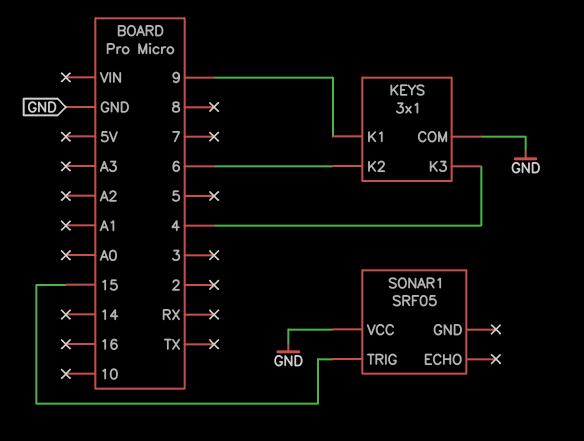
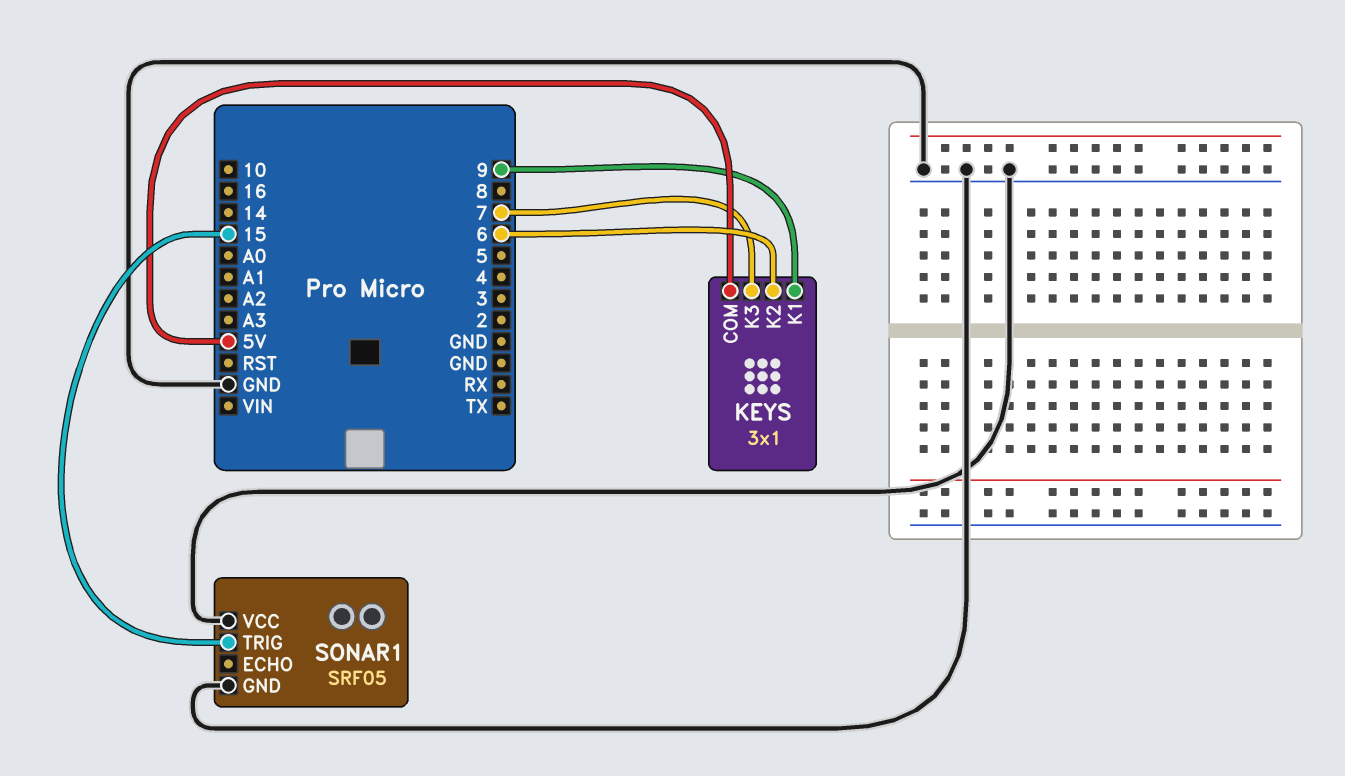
KEYS pin COM: GND -> 5V
KEYS pin K3: 4 -> 7
SONAR1 pin GND: none -> GND

